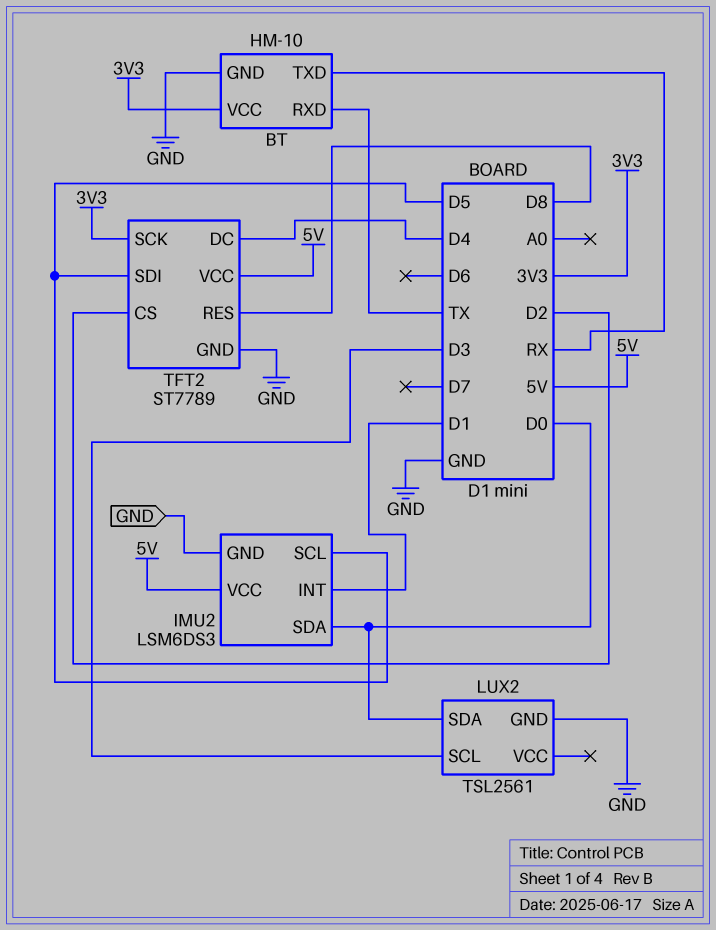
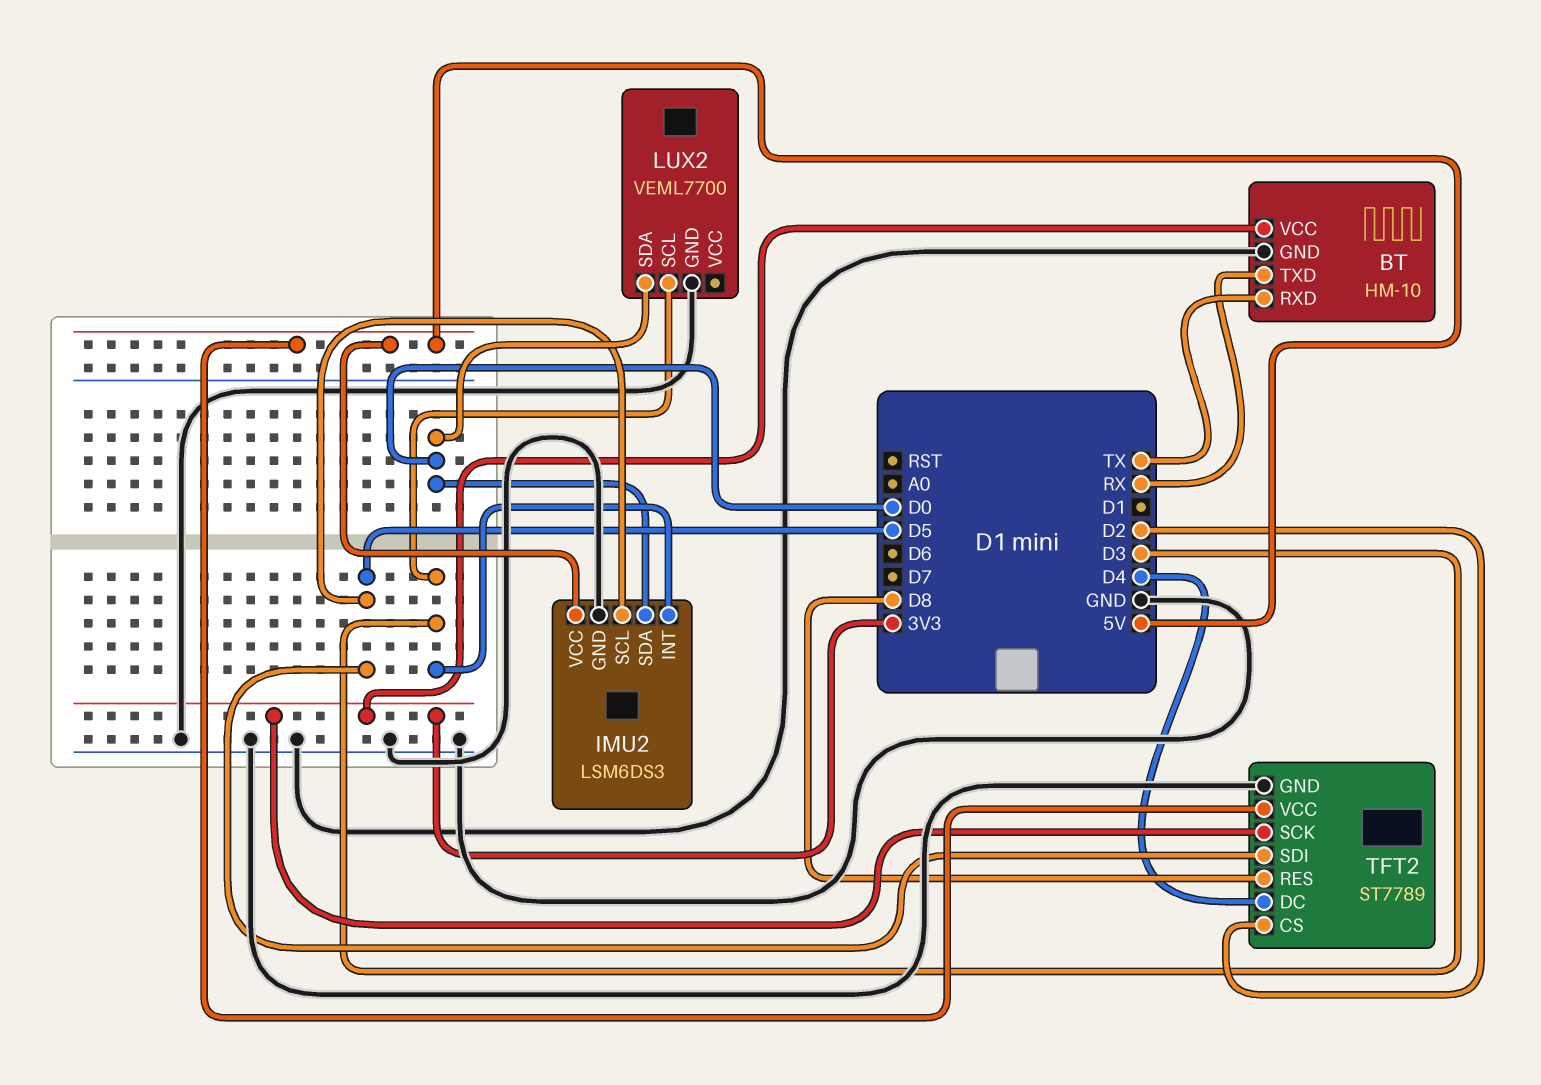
IMU2 pin INT: D1 -> D3
LUX2: TSL2561 -> VEML7700

